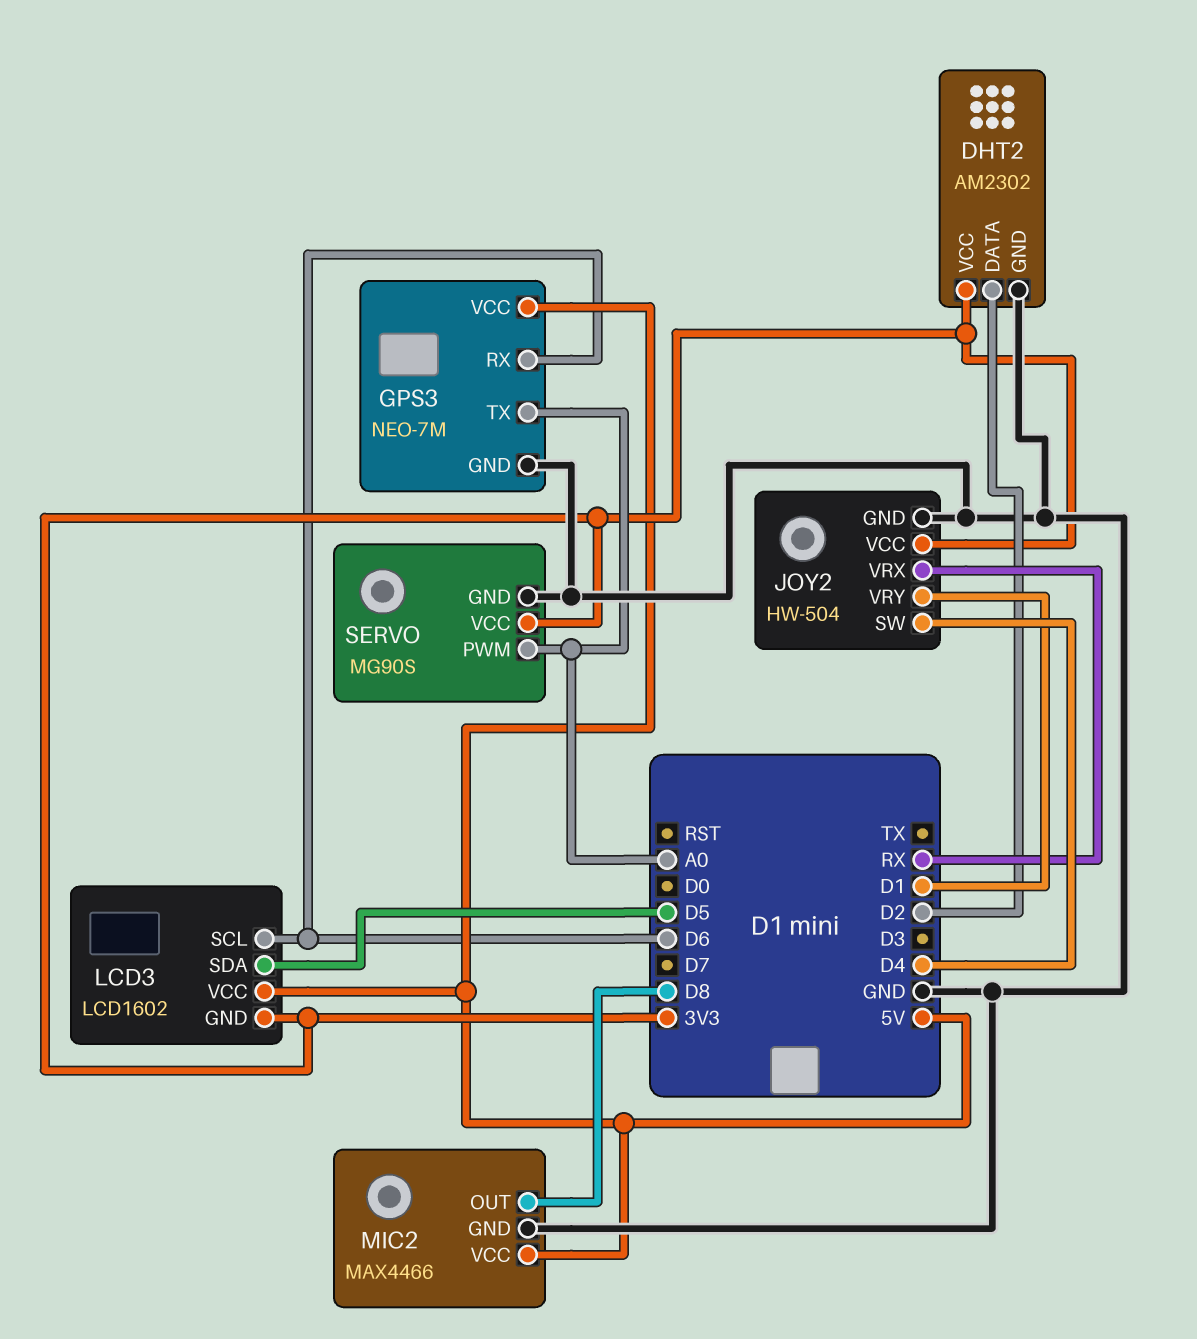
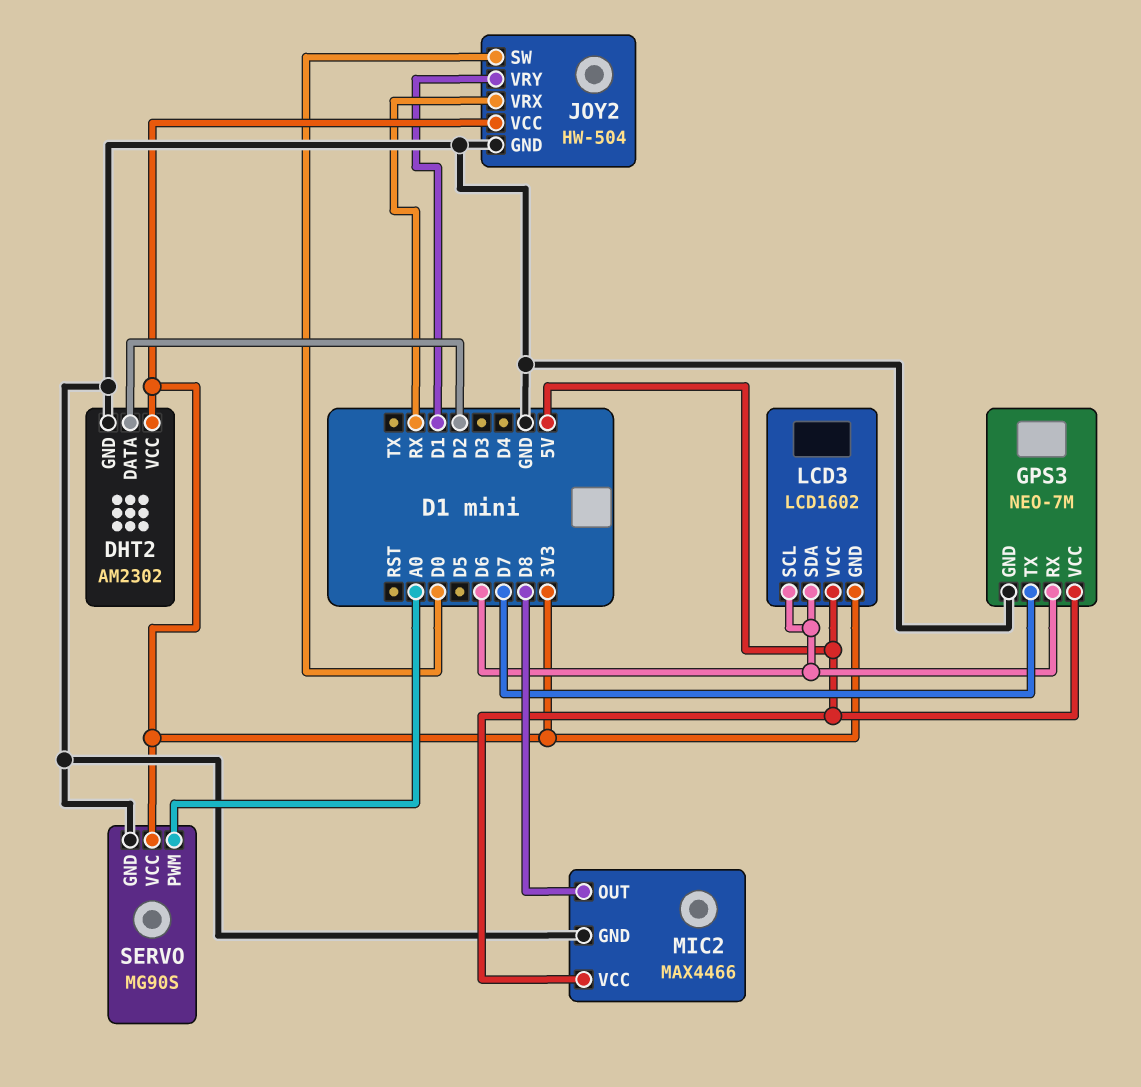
GPS3 pin TX: A0 -> D7
JOY2 pin SW: D4 -> D0
LCD3 pin SDA: D5 -> D6

